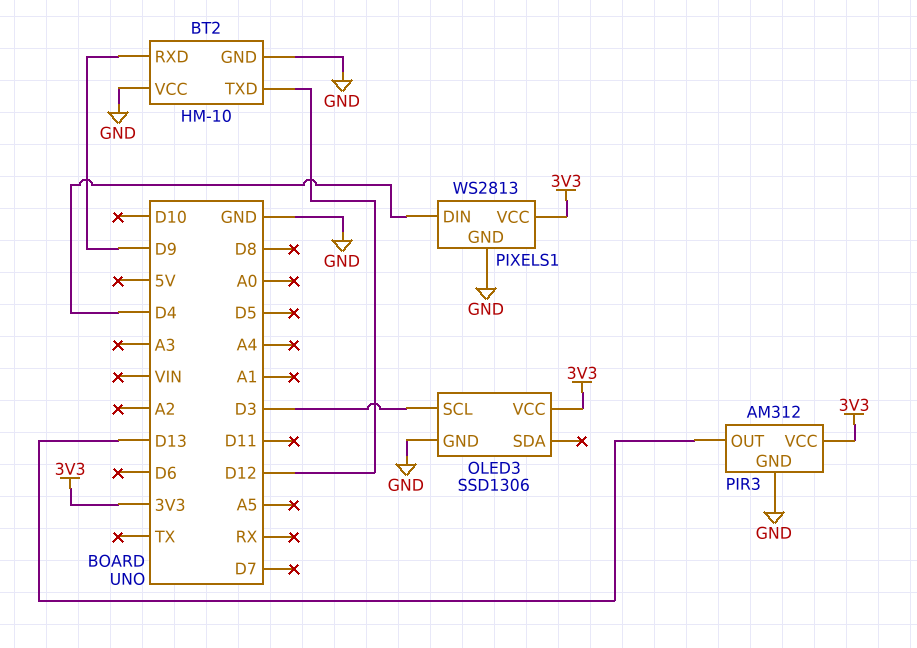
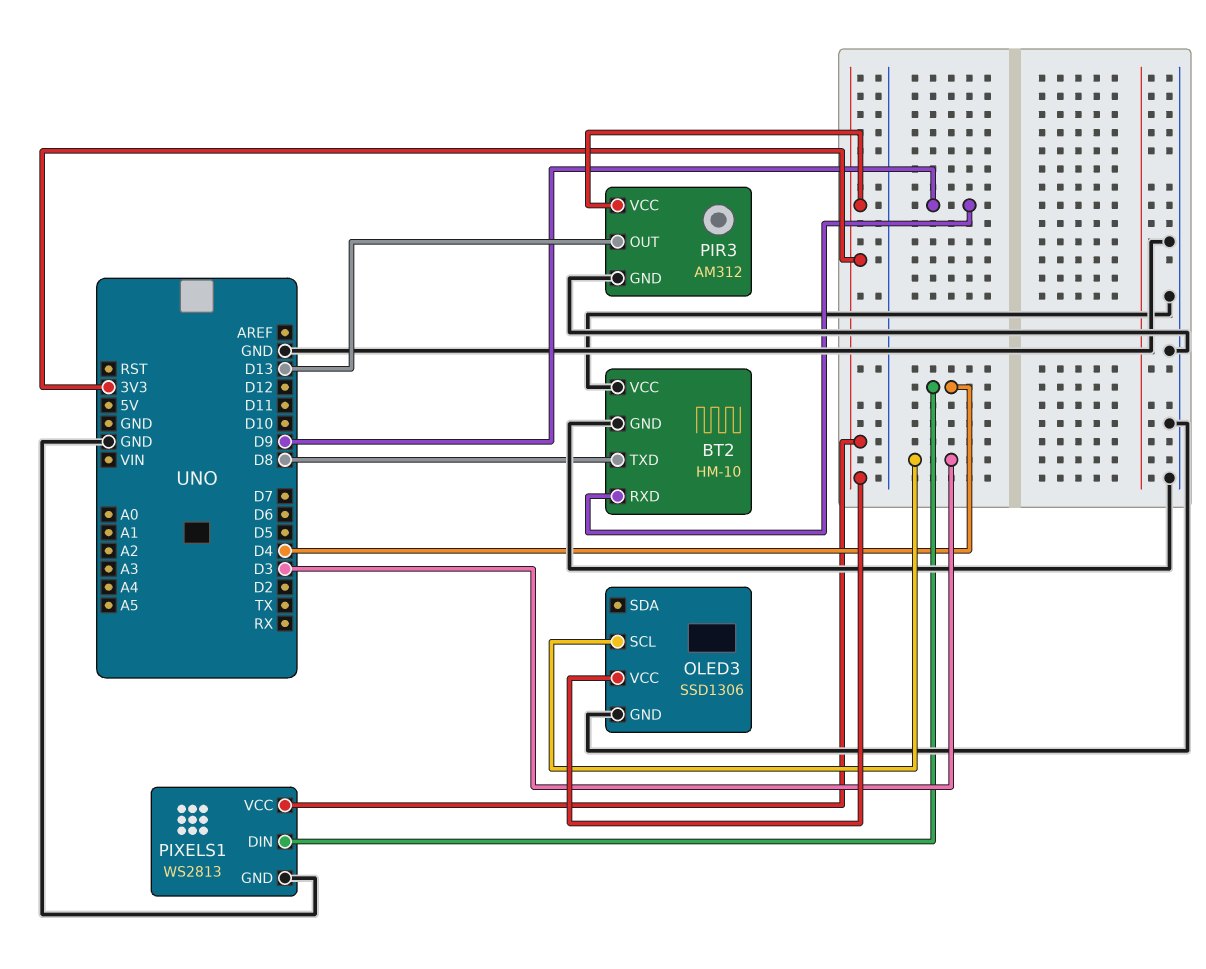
BT2 pin TXD: D12 -> D8

